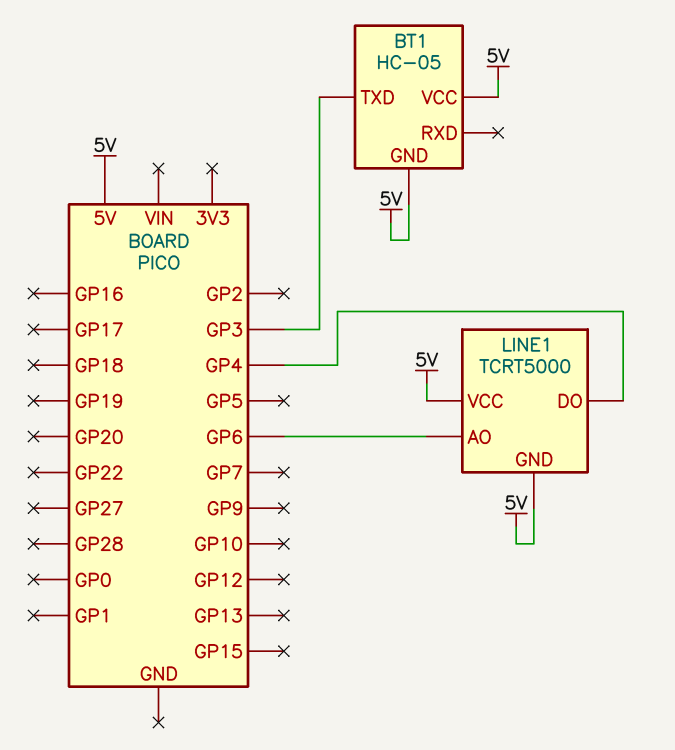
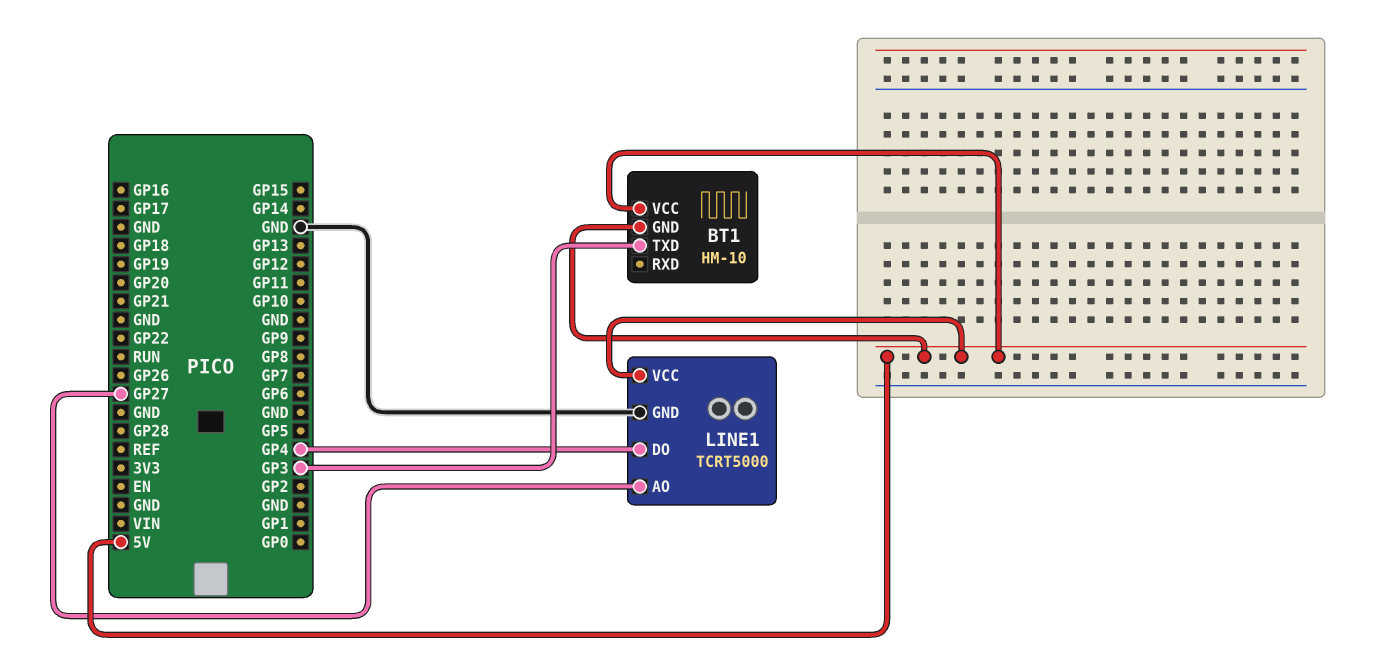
BT1: HC-05 -> HM-10
LINE1 pin AO: GP6 -> GP27
LINE1 pin GND: 5V -> GND

